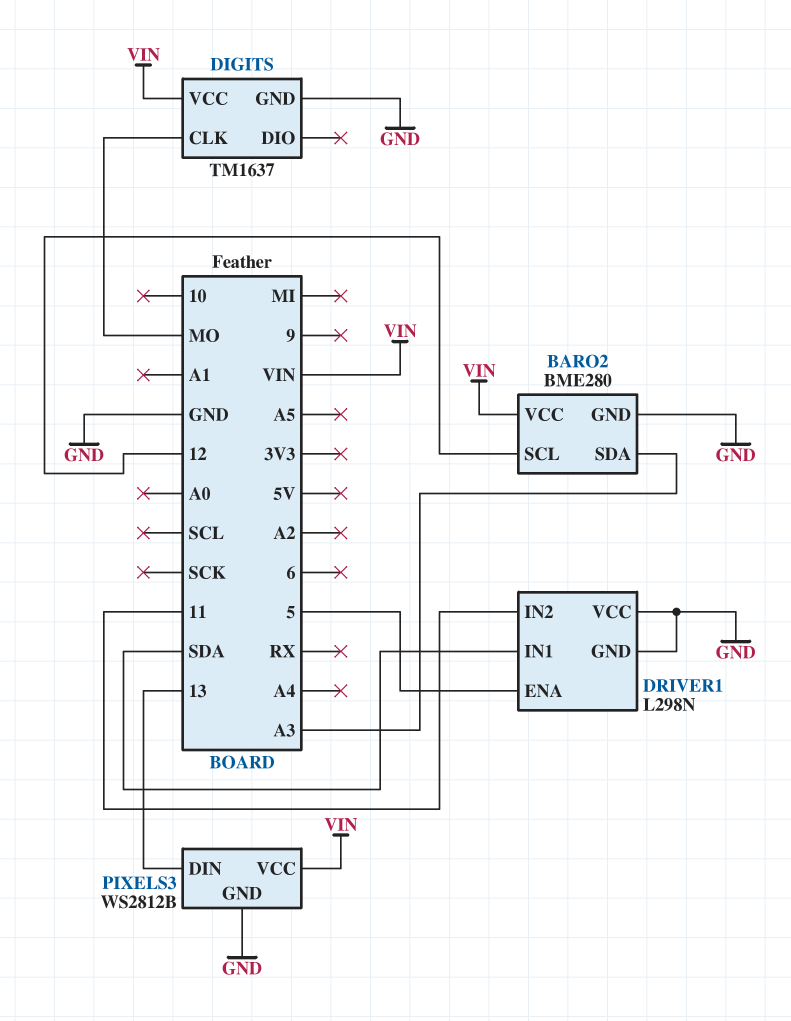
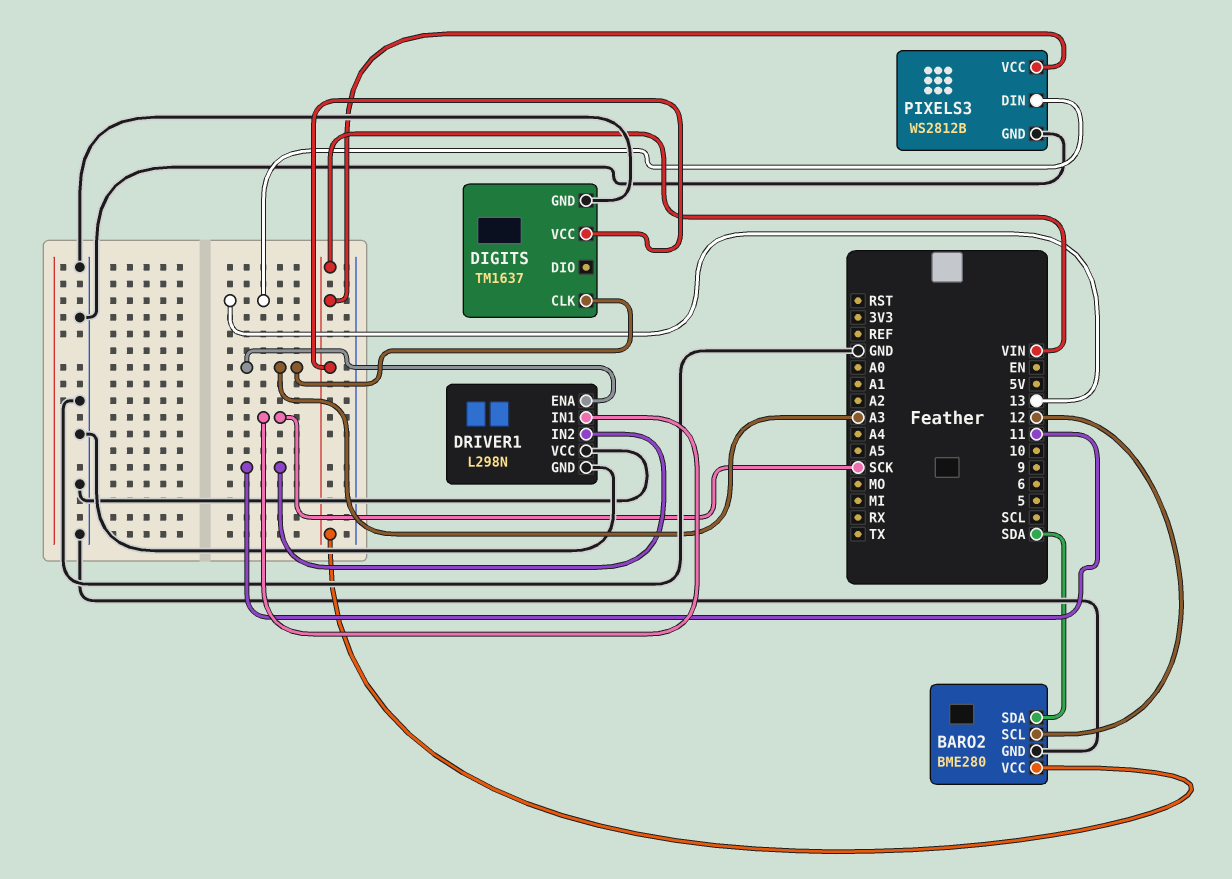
BARO2 pin SDA: A3 -> SDA
DIGITS pin CLK: MO -> A3
DRIVER1 pin ENA: 5 -> A3
DRIVER1 pin IN1: SDA -> SCK

